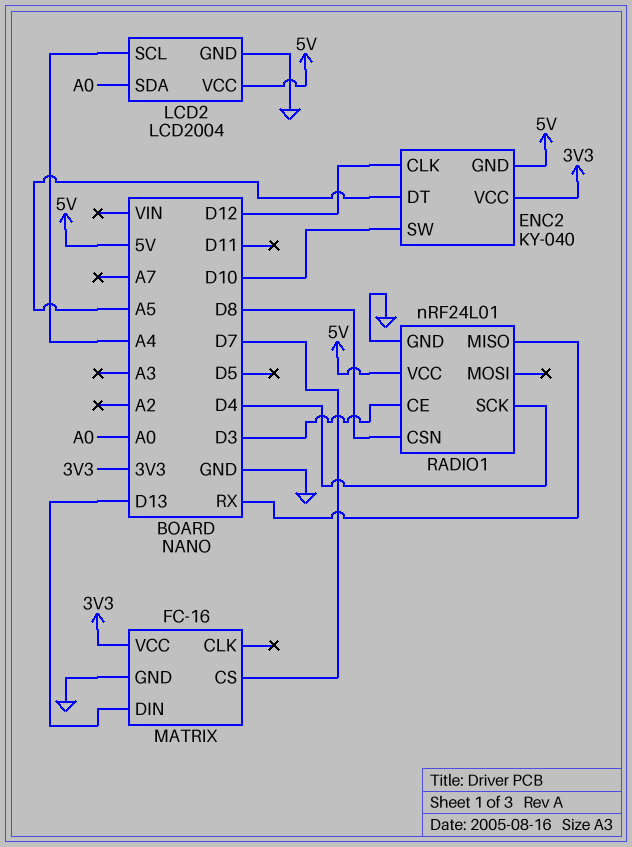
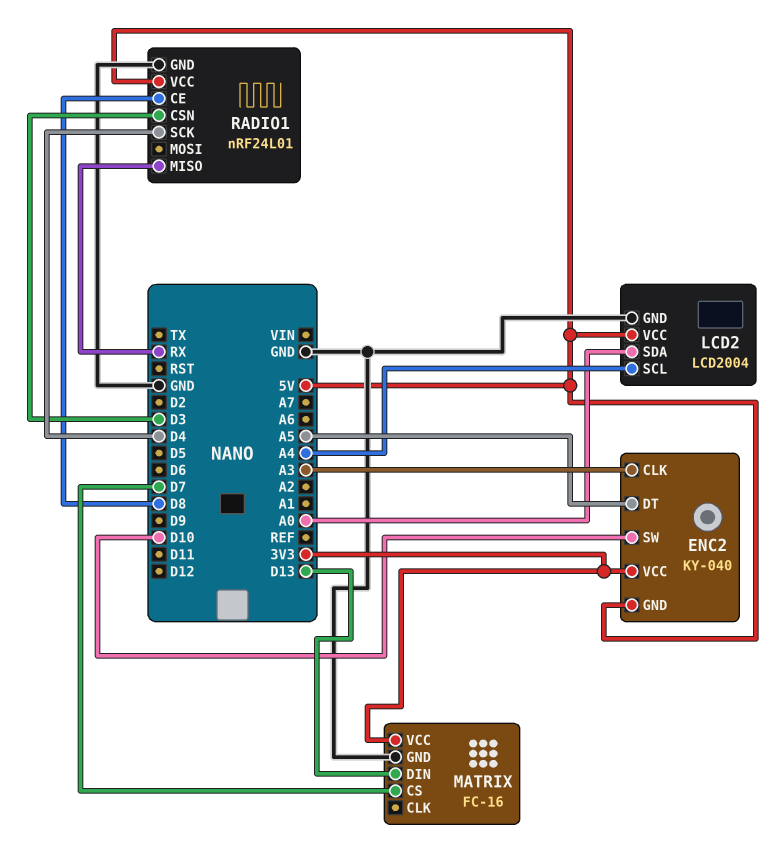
ENC2 pin CLK: D12 -> A3
RADIO1 pin CE: D3 -> D8
RADIO1 pin CSN: D8 -> D3

